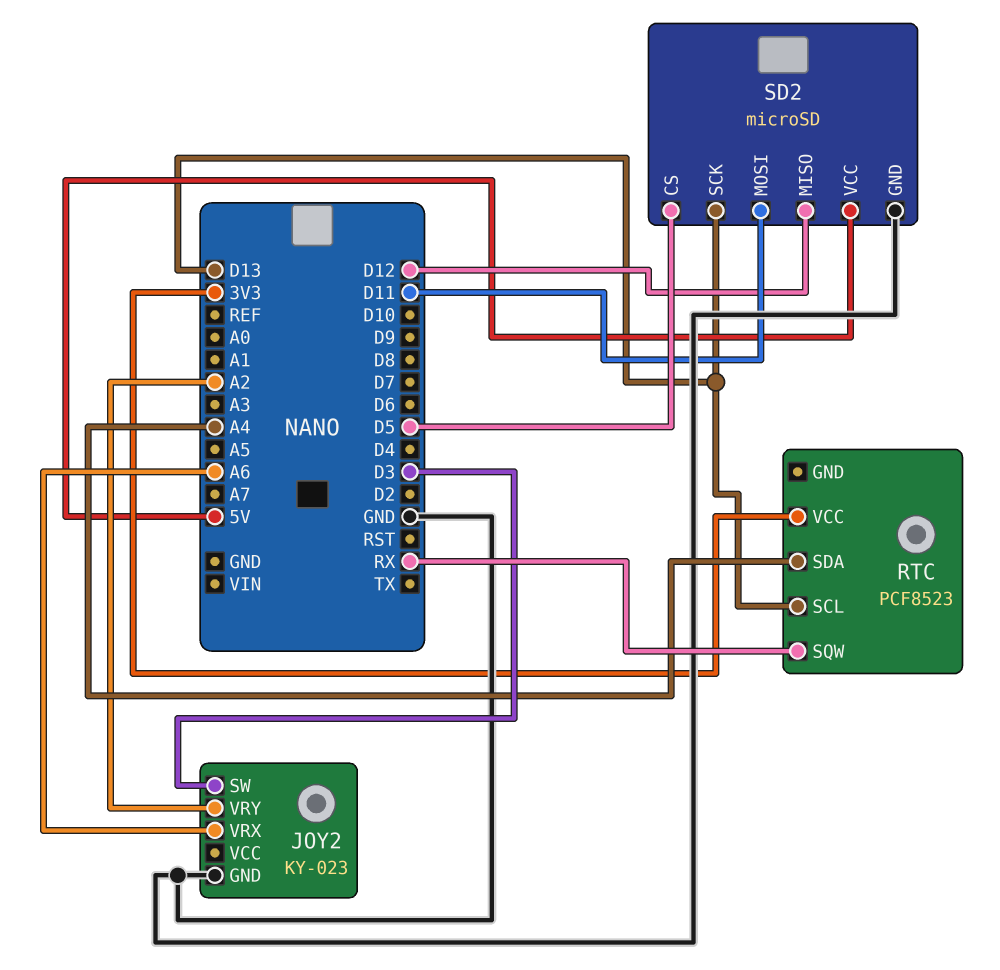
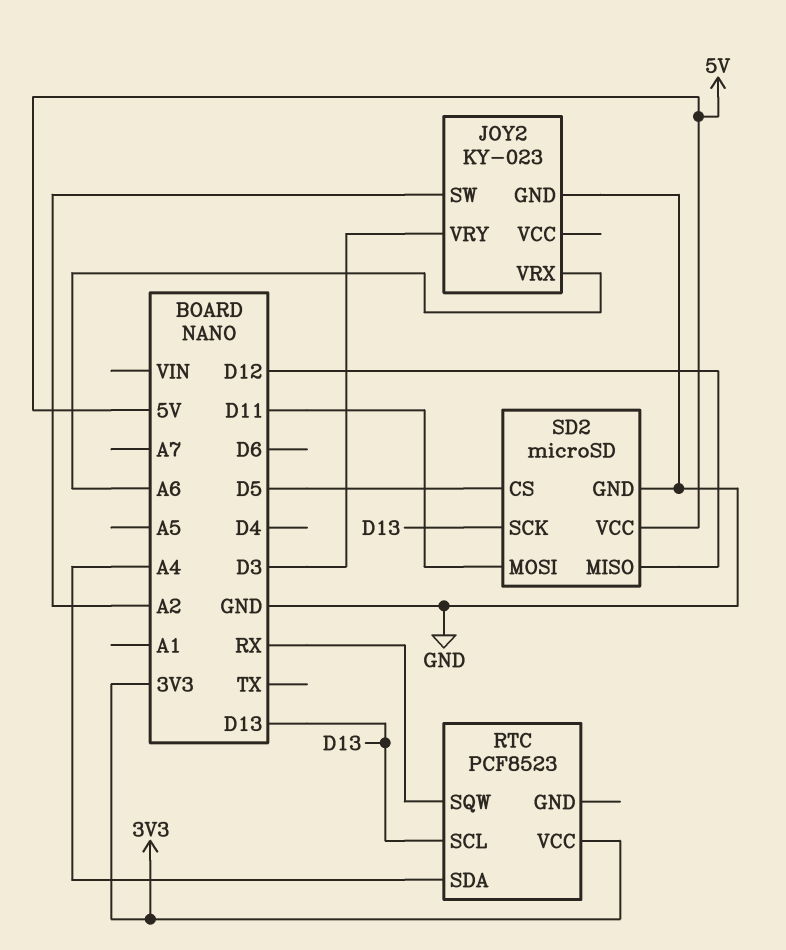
JOY2 pin SW: D3 -> A2
JOY2 pin VRY: A2 -> D3

